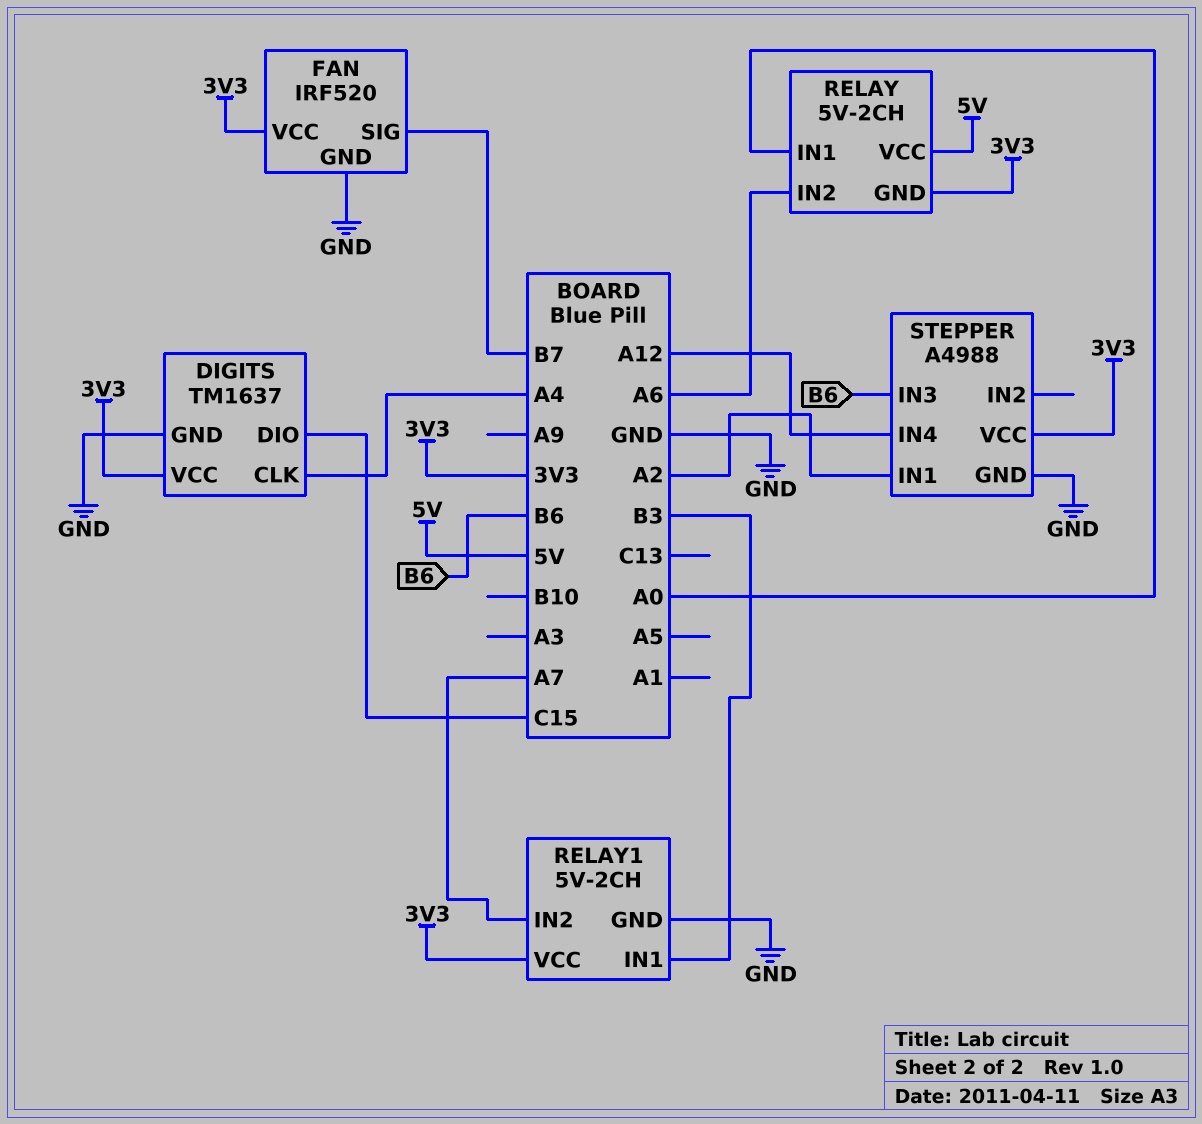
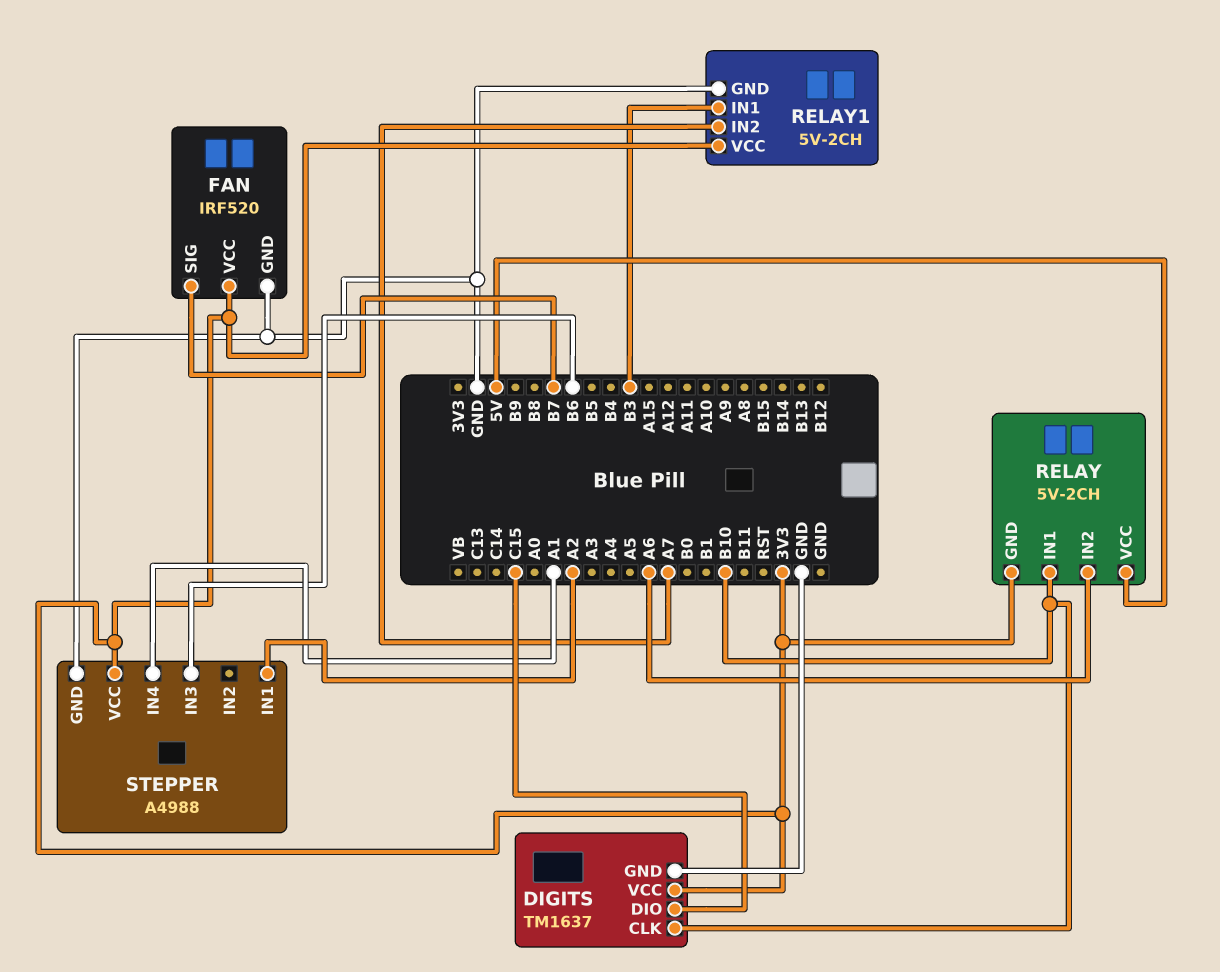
DIGITS pin CLK: A4 -> B10
RELAY pin IN1: A0 -> B10
STEPPER pin IN4: A12 -> A1

